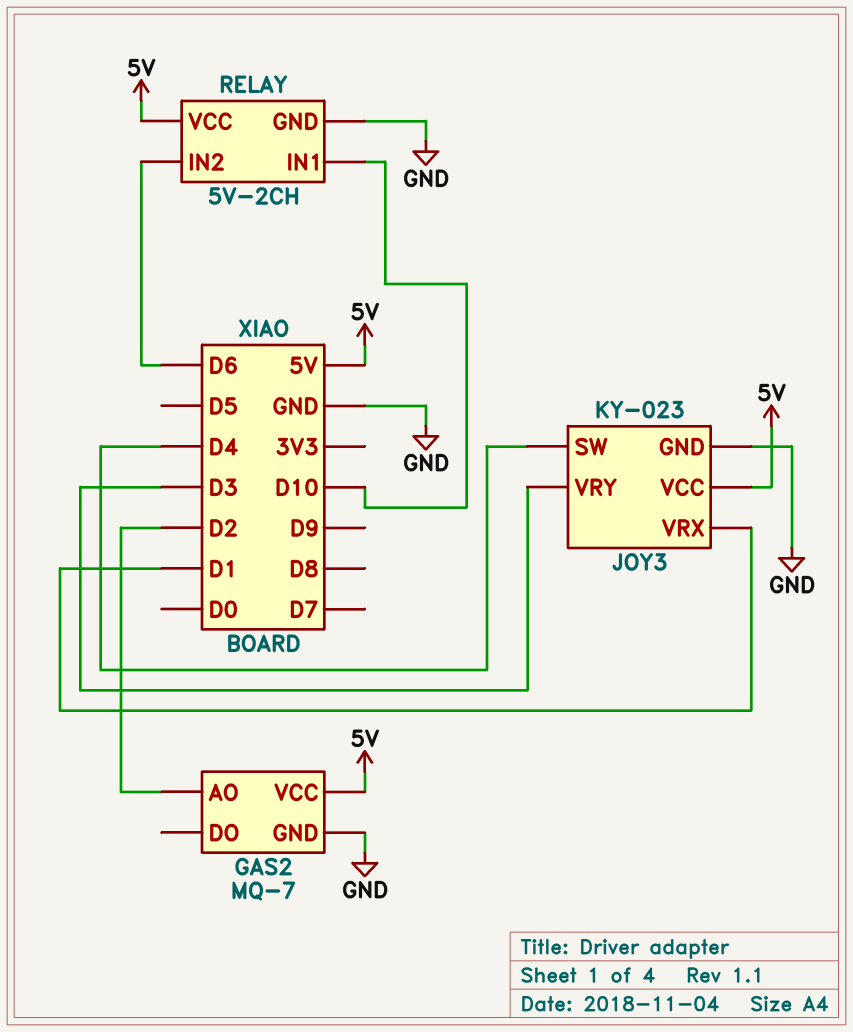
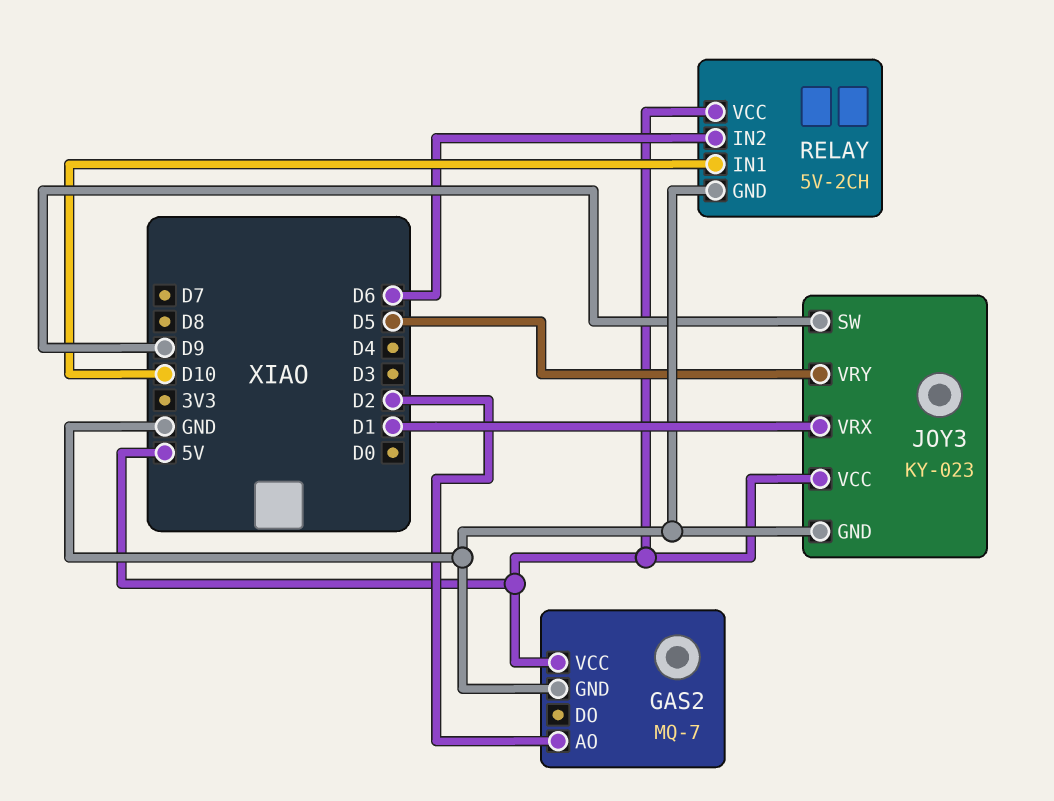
JOY3 pin SW: D4 -> D9
JOY3 pin VRY: D3 -> D5

